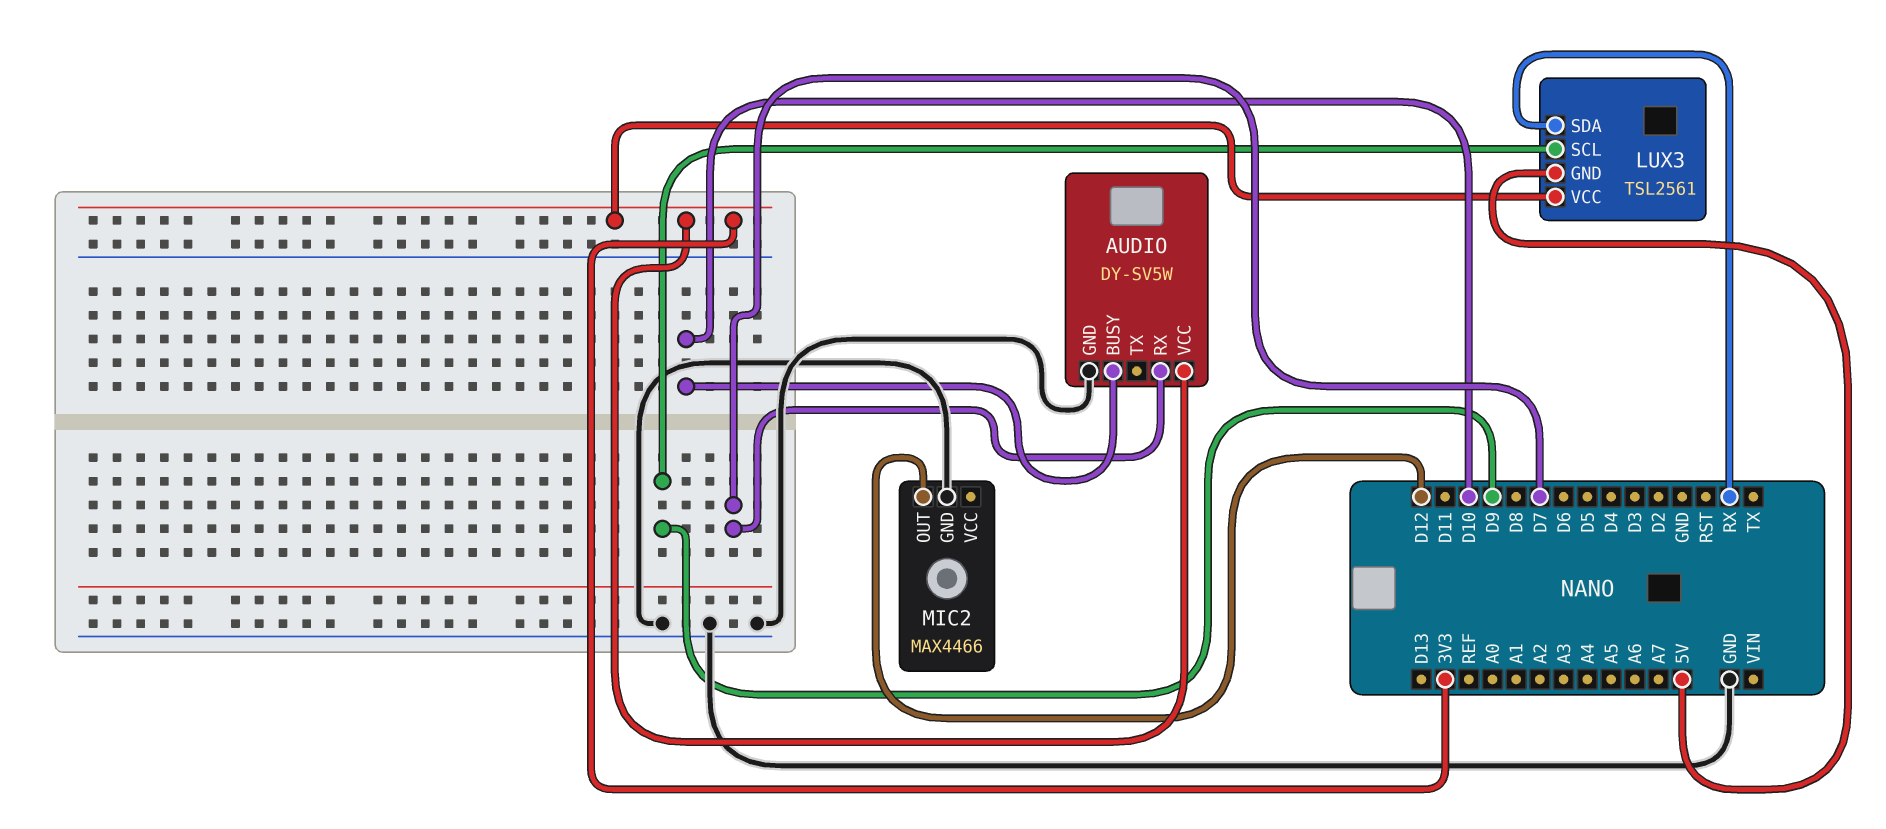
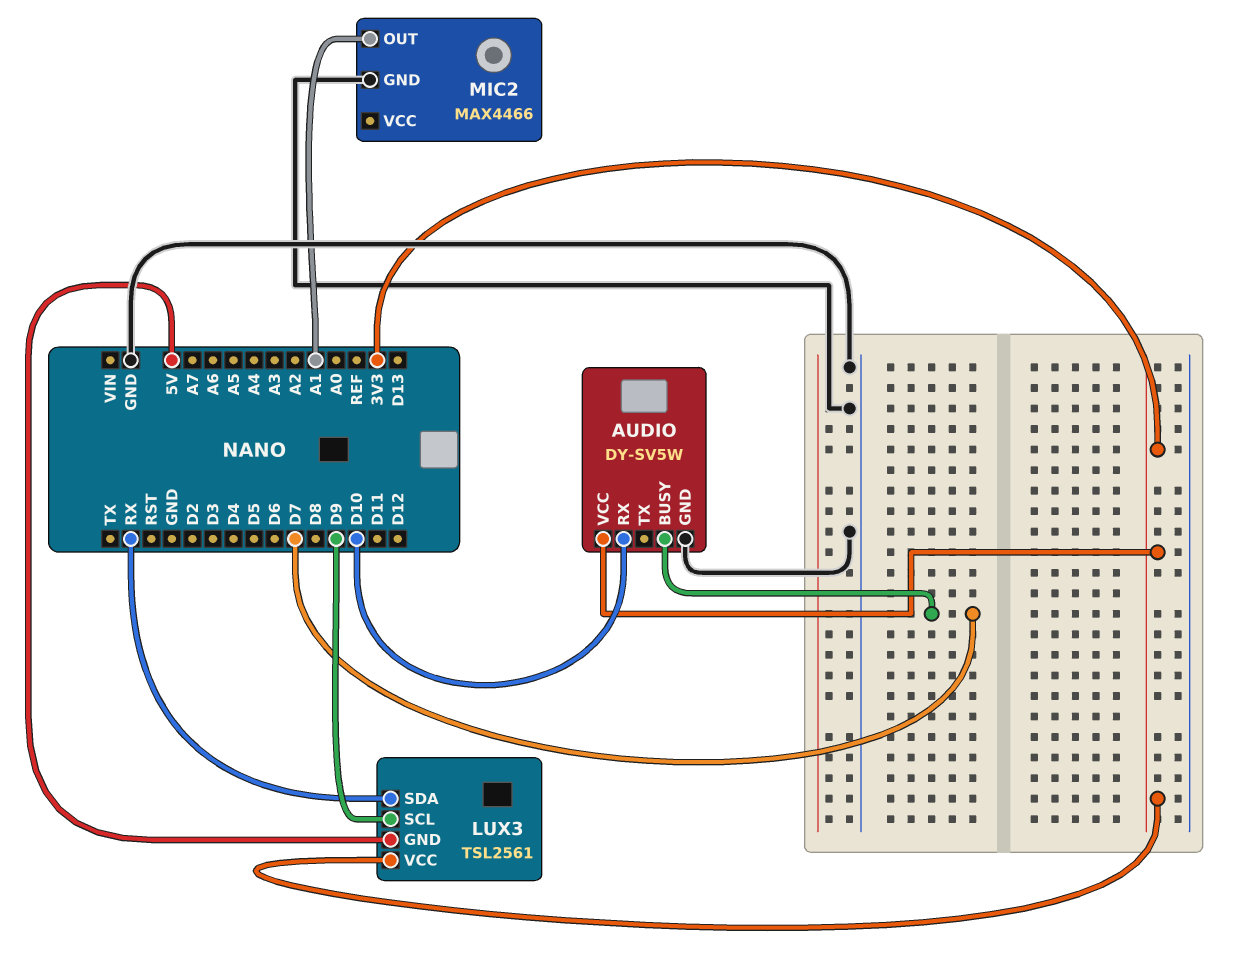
AUDIO pin BUSY: D10 -> D7
AUDIO pin RX: D7 -> D10
MIC2 pin OUT: D12 -> A1

